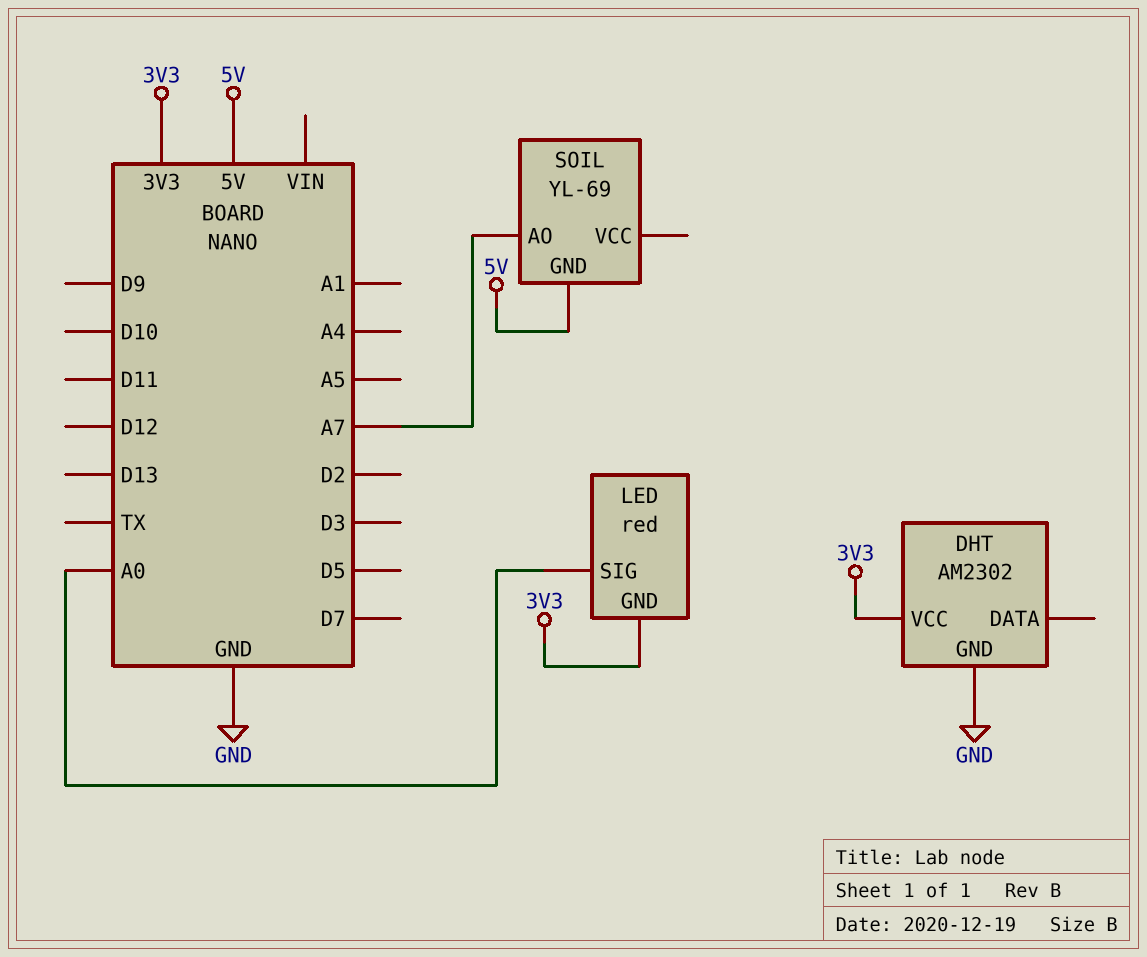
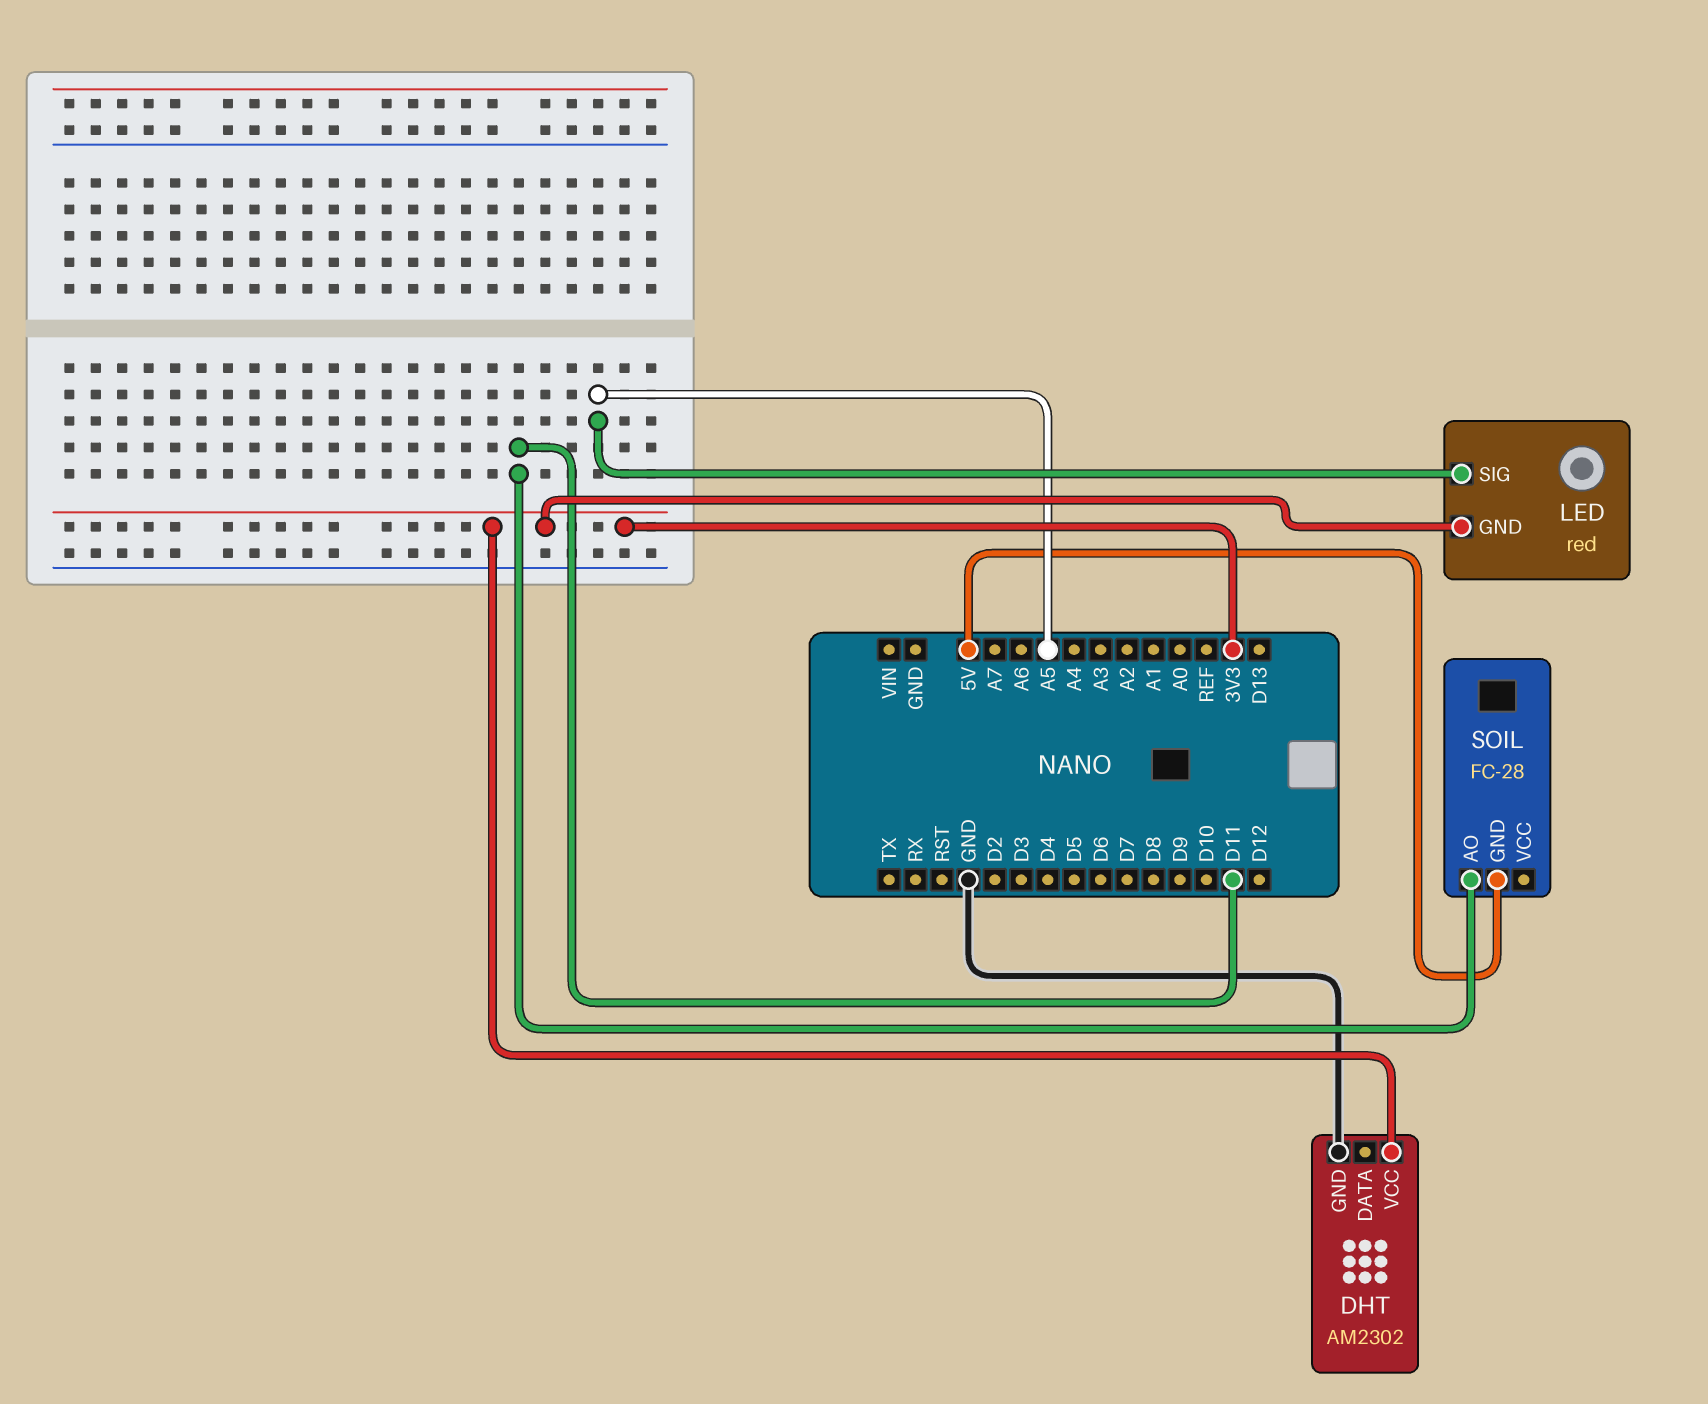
LED pin SIG: A0 -> A5
SOIL: YL-69 -> FC-28
SOIL pin AO: A7 -> D11

